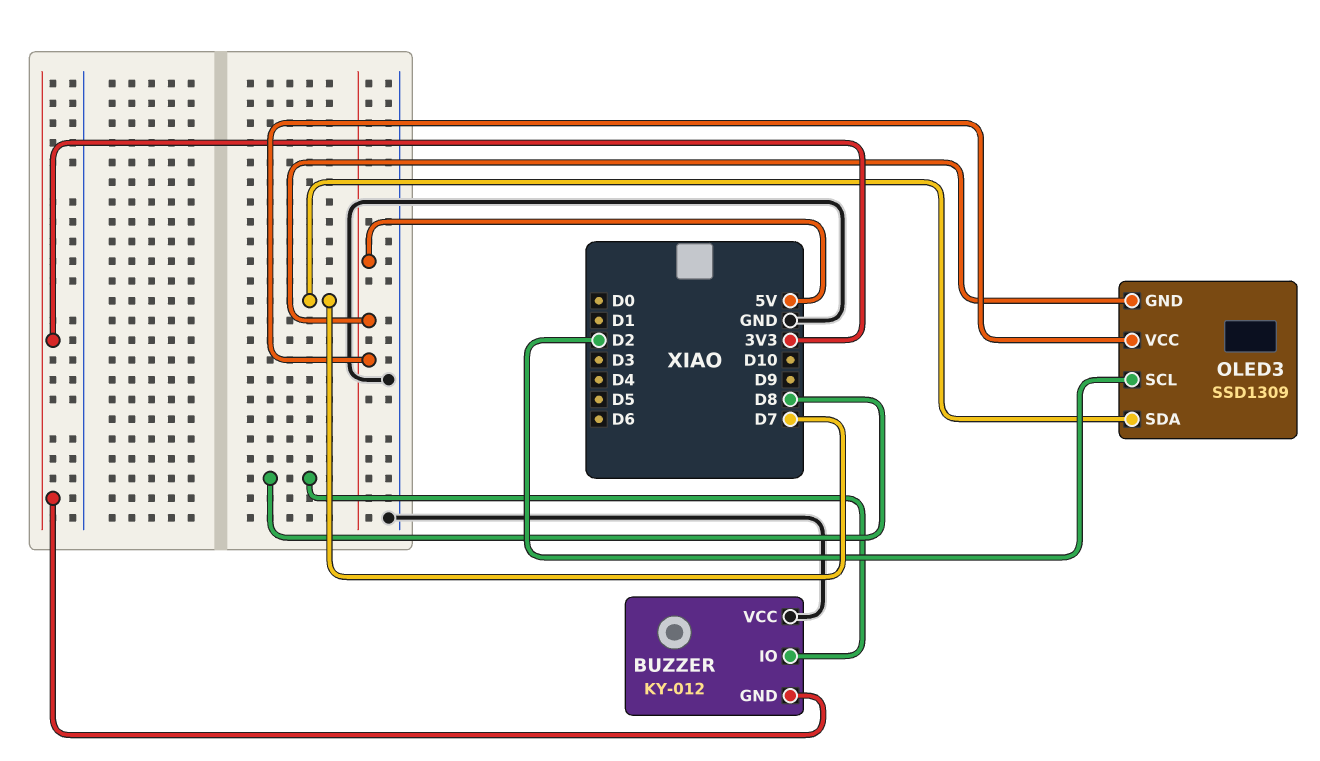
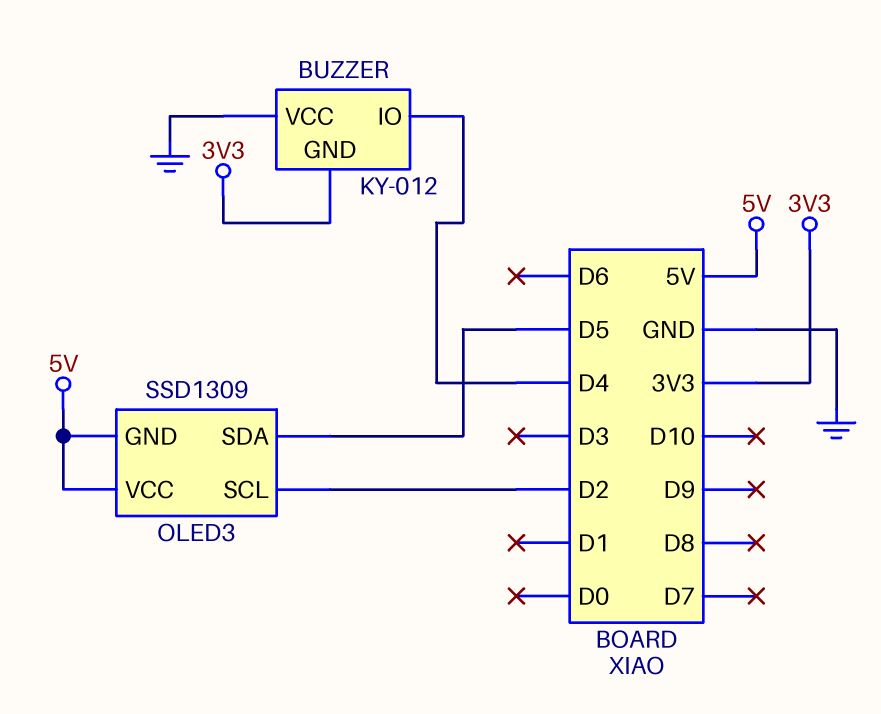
BUZZER pin IO: D8 -> D4
OLED3 pin SDA: D7 -> D5

